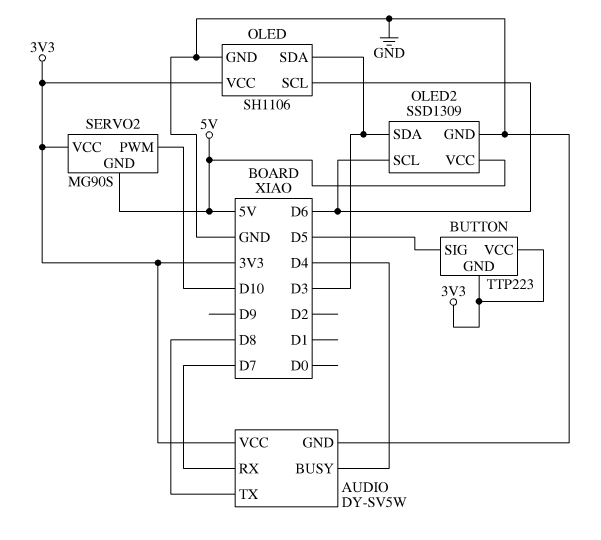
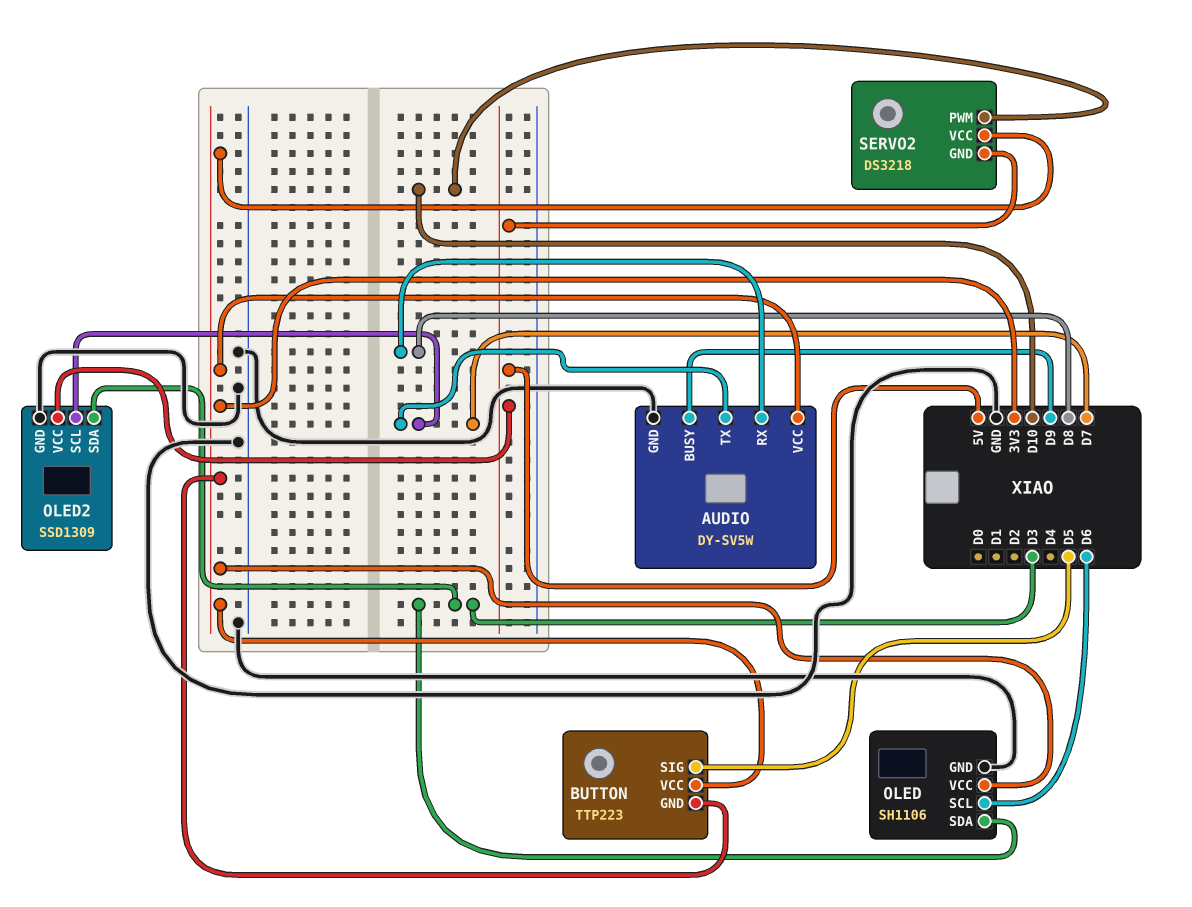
AUDIO pin BUSY: D4 -> D9
AUDIO pin RX: D7 -> D8
AUDIO pin TX: D8 -> D7
OLED2 pin SCL: D6 -> D7
SERVO2: MG90S -> DS3218

